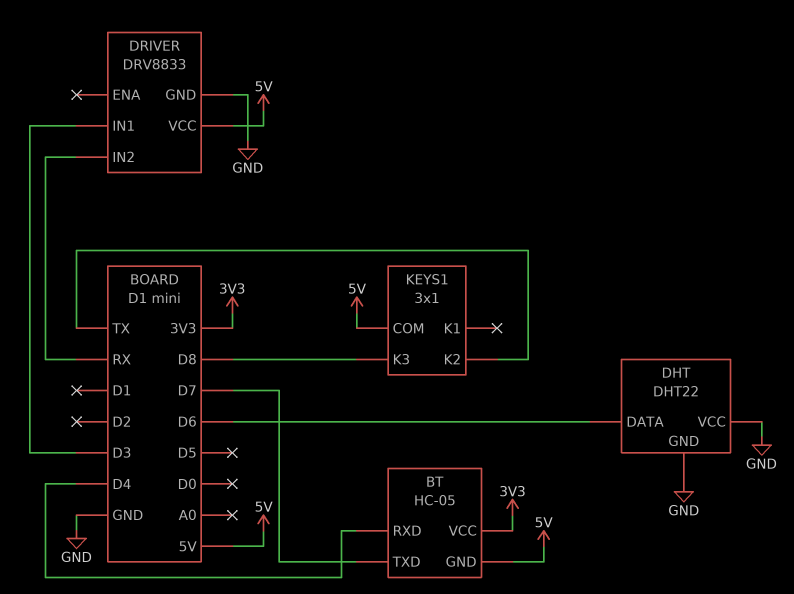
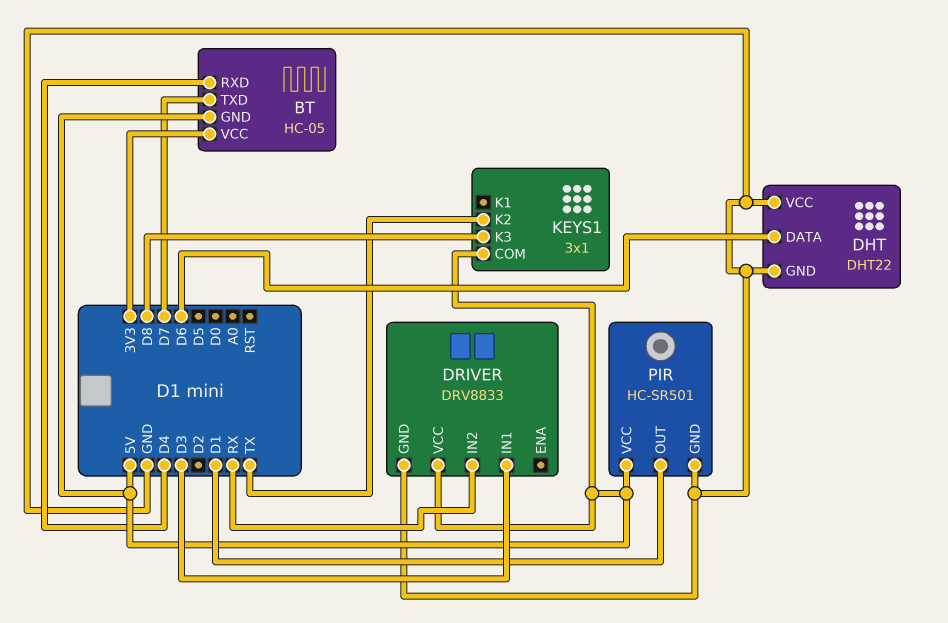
PIR: none -> HC-SR501
PIR pin GND: none -> GND
PIR pin OUT: none -> D1
PIR pin VCC: none -> 5V

